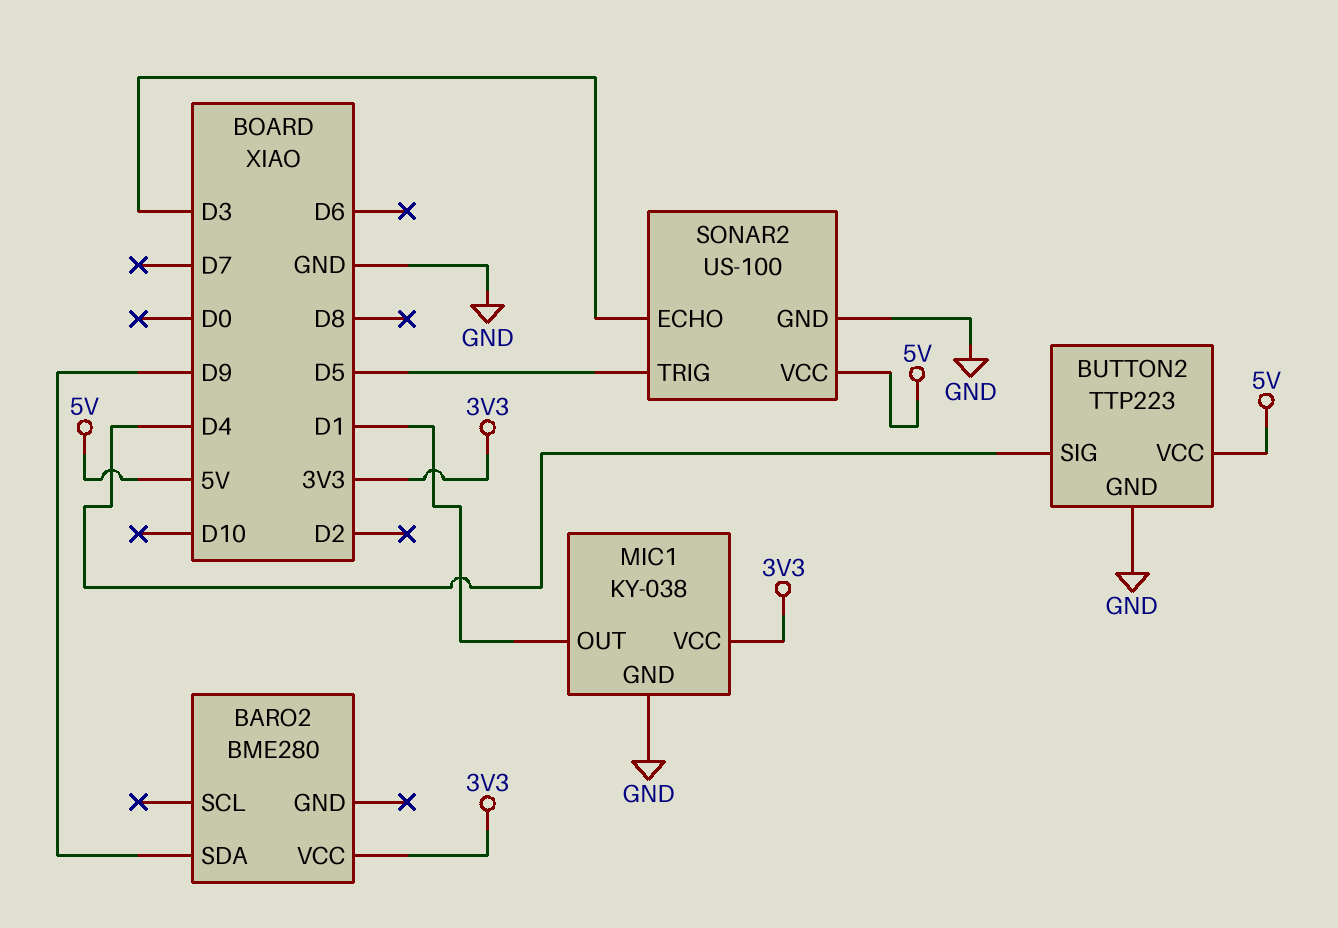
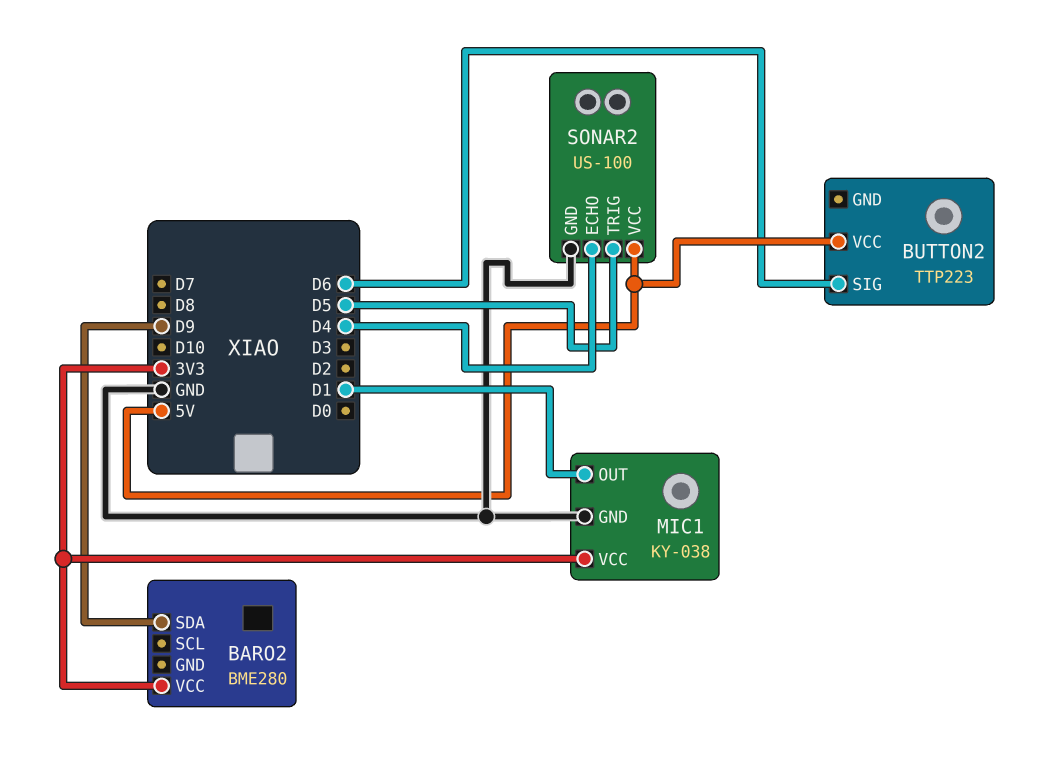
BUTTON2 pin GND: GND -> none
BUTTON2 pin SIG: D4 -> D6
SONAR2 pin ECHO: D3 -> D4

